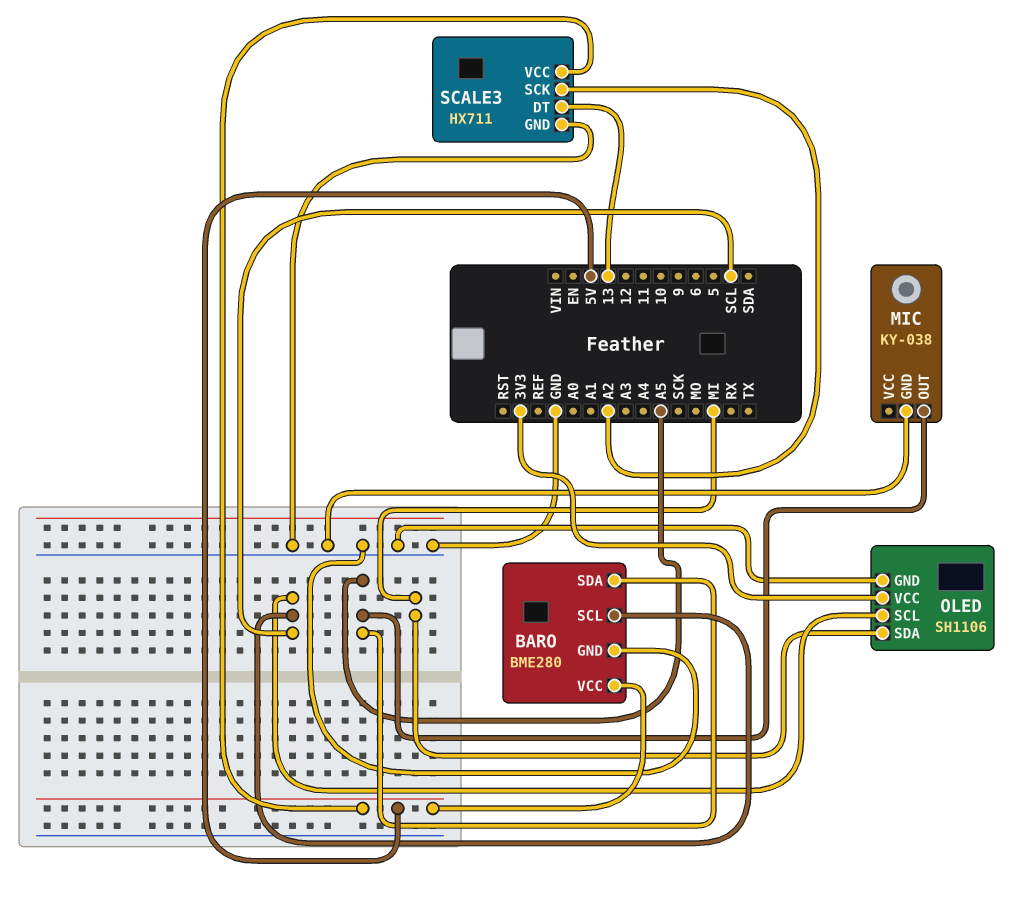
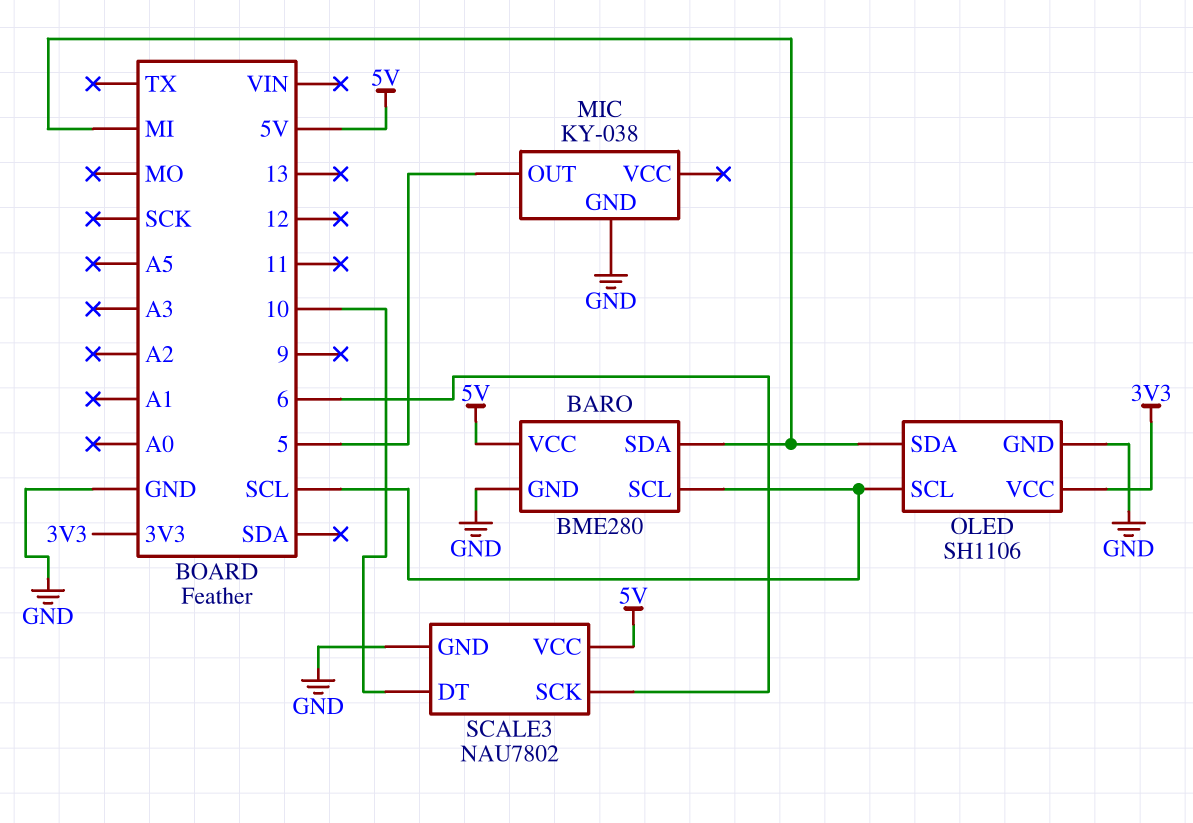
BARO pin SDA: A5 -> MI
MIC pin OUT: A5 -> 5
SCALE3: HX711 -> NAU7802
SCALE3 pin DT: 13 -> 10
SCALE3 pin SCK: A2 -> 6

